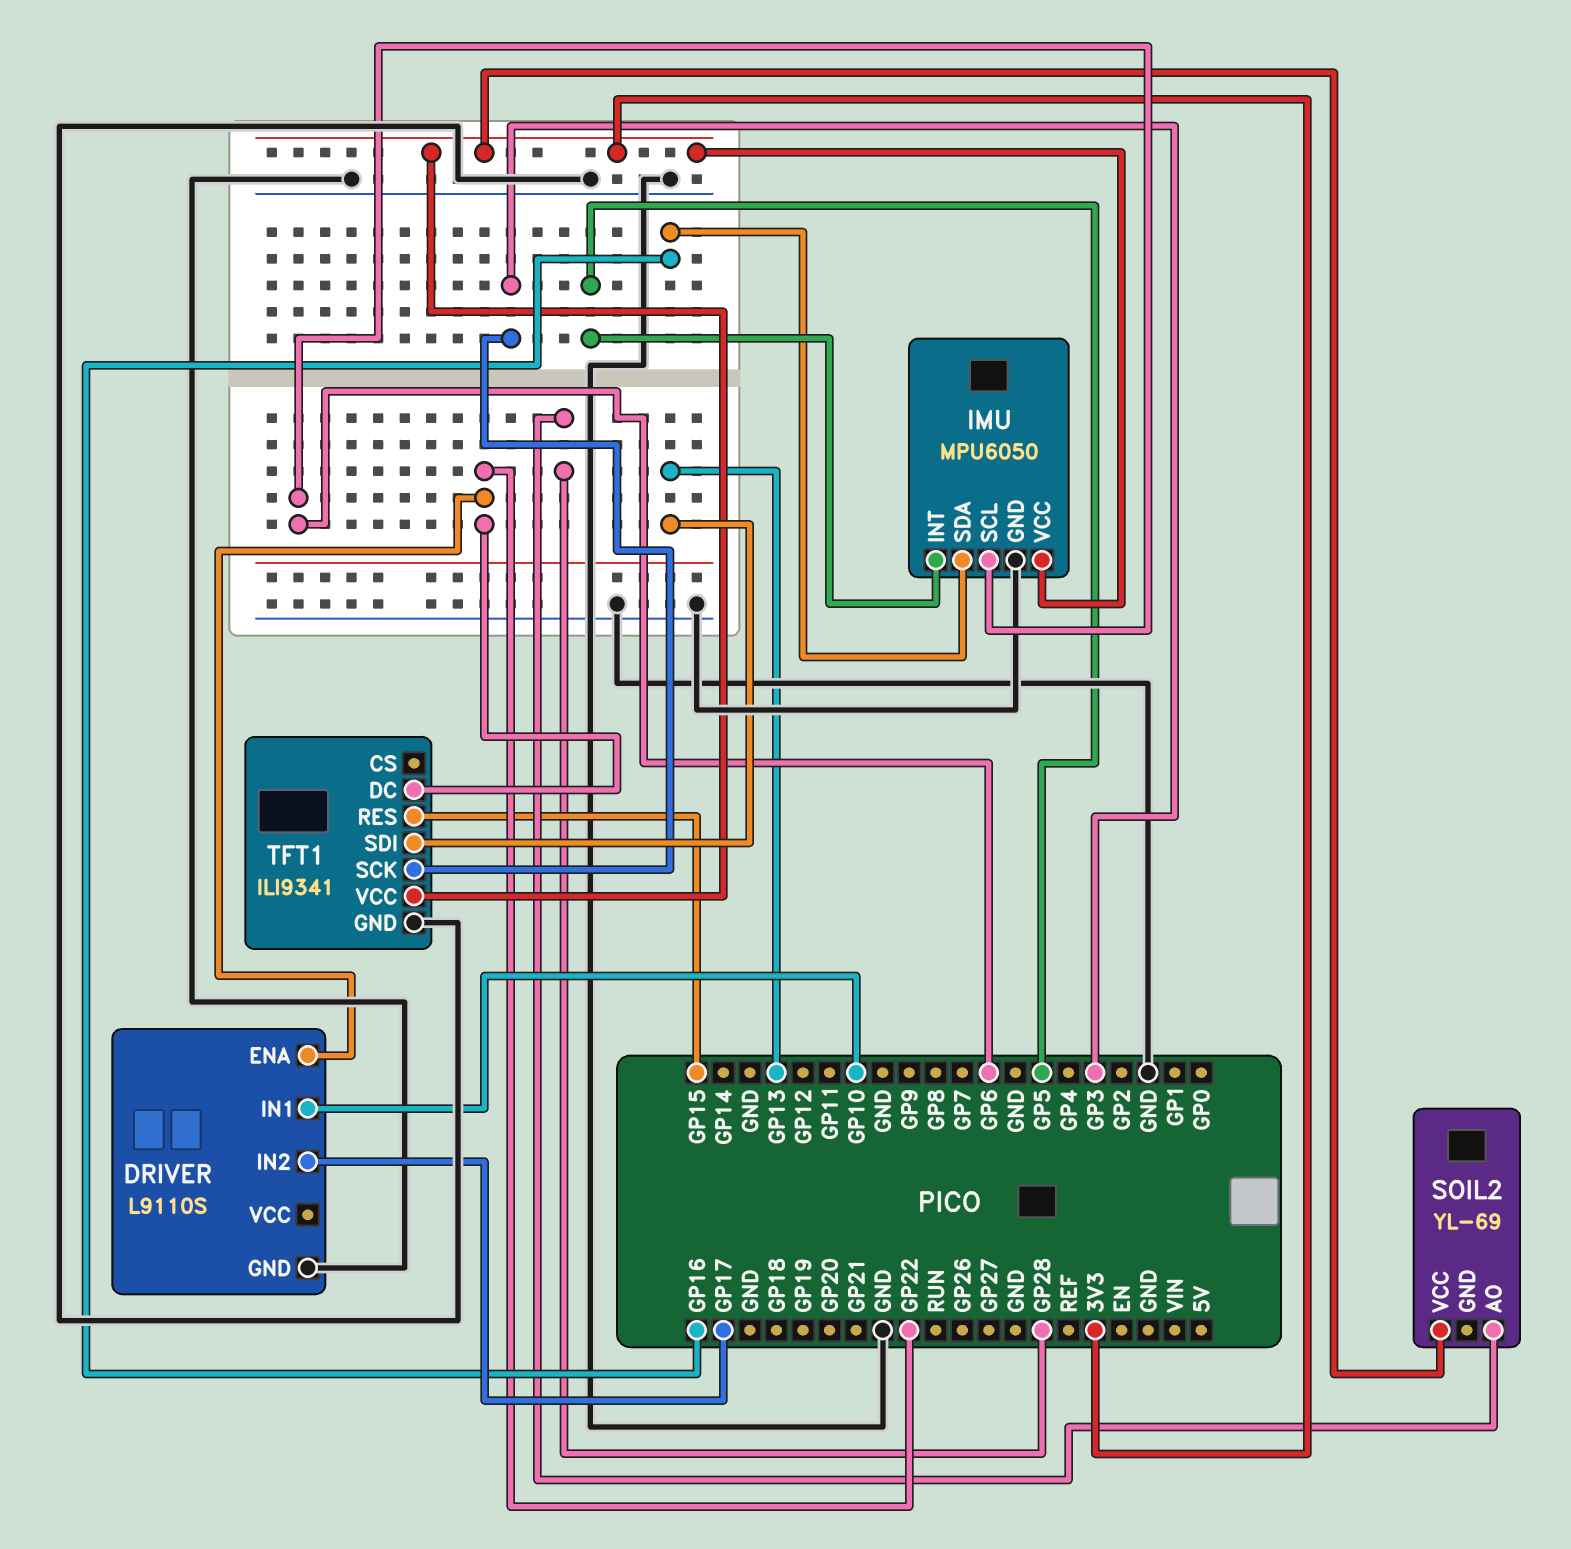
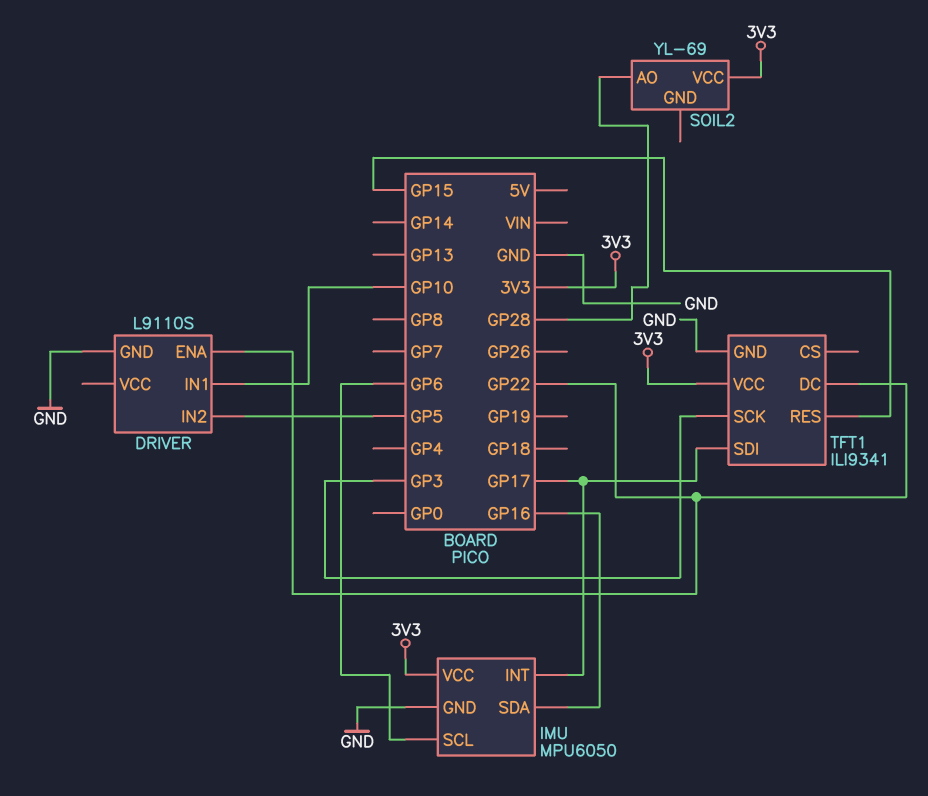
DRIVER pin IN2: GP17 -> GP5
IMU pin INT: GP5 -> GP17
TFT1 pin SDI: GP13 -> GP17

